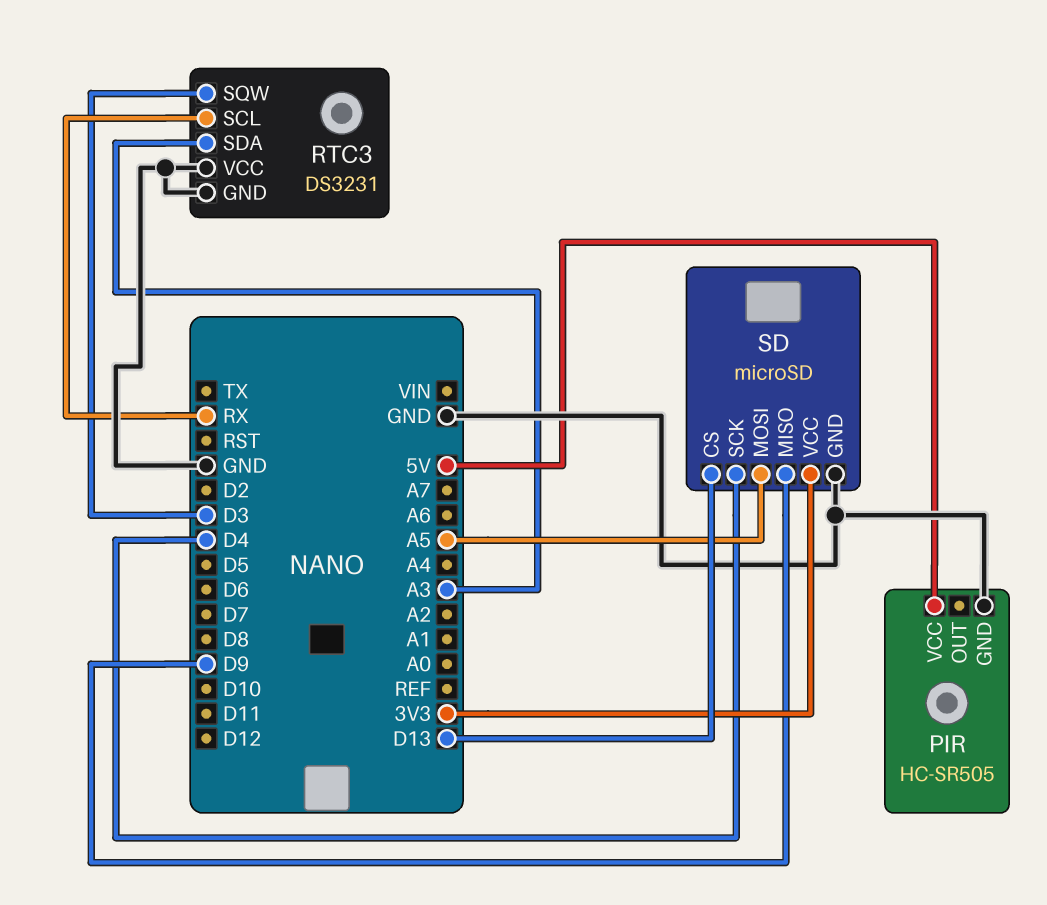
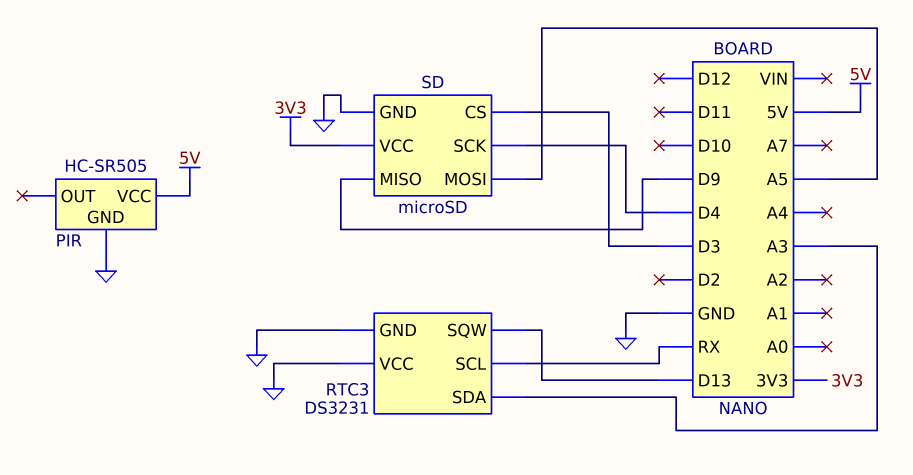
RTC3 pin SQW: D3 -> D13
SD pin CS: D13 -> D3

